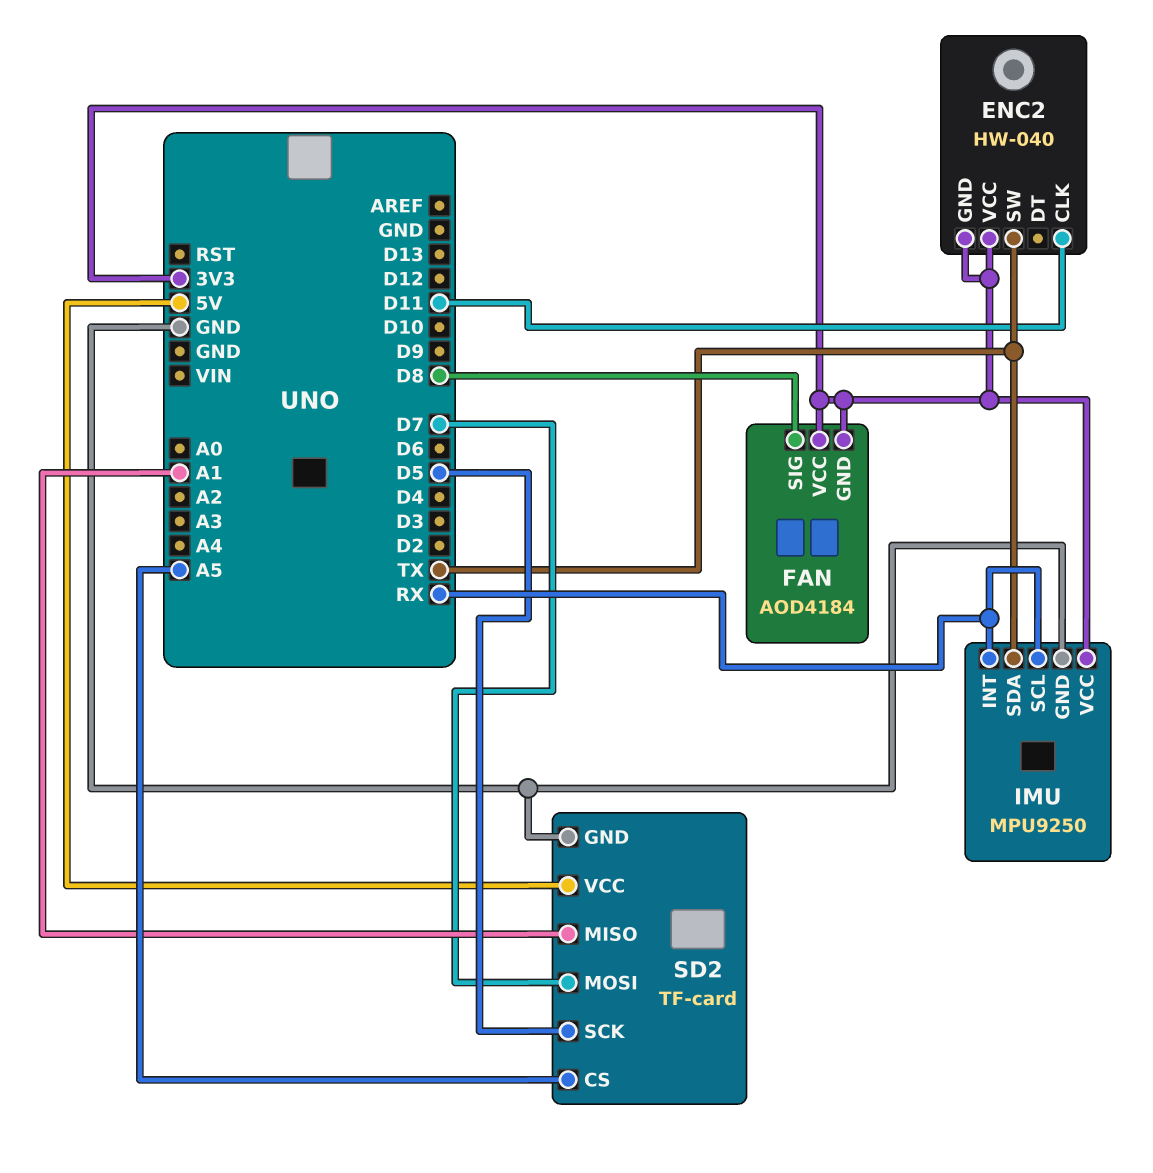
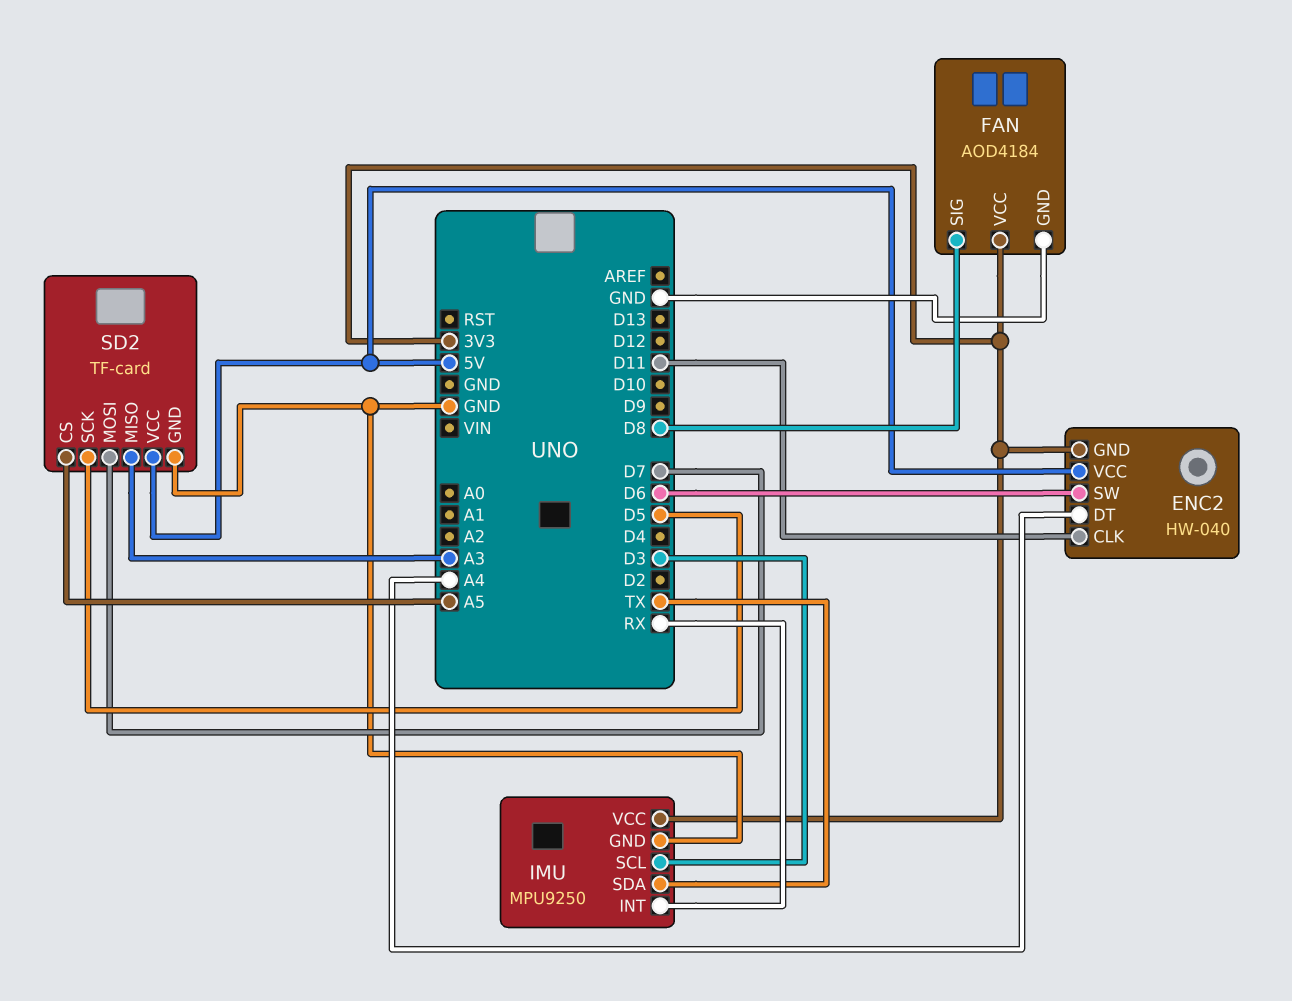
ENC2 pin DT: none -> A4
ENC2 pin SW: TX -> D6
ENC2 pin VCC: 3V3 -> 5V
FAN pin GND: 3V3 -> GND
IMU pin SCL: RX -> D3
SD2 pin MISO: A1 -> A3

